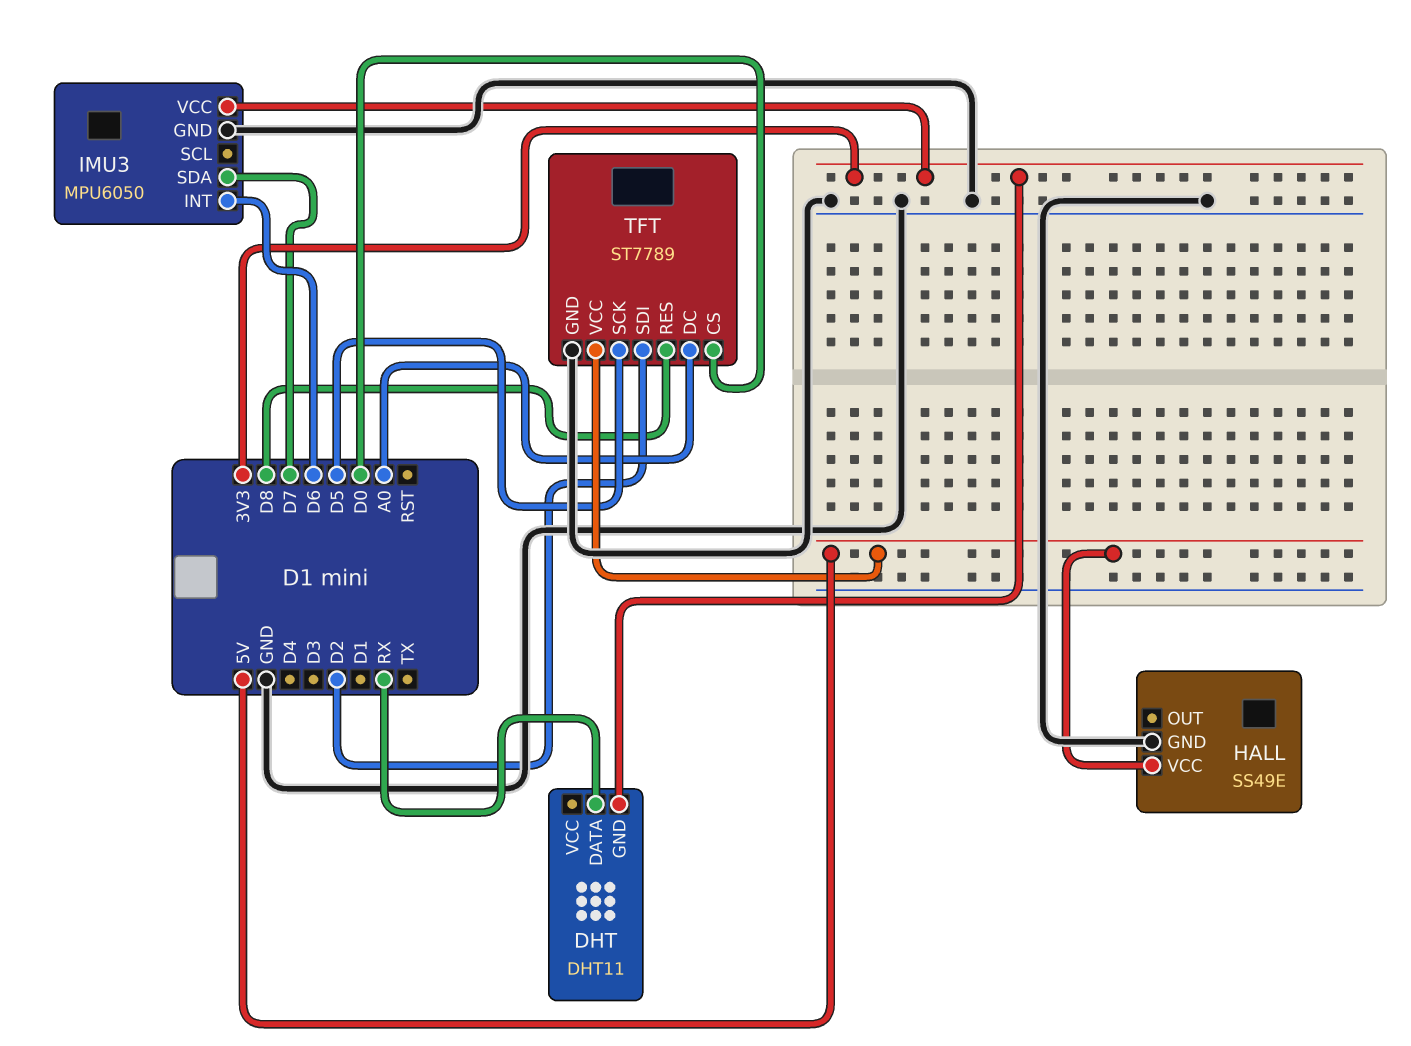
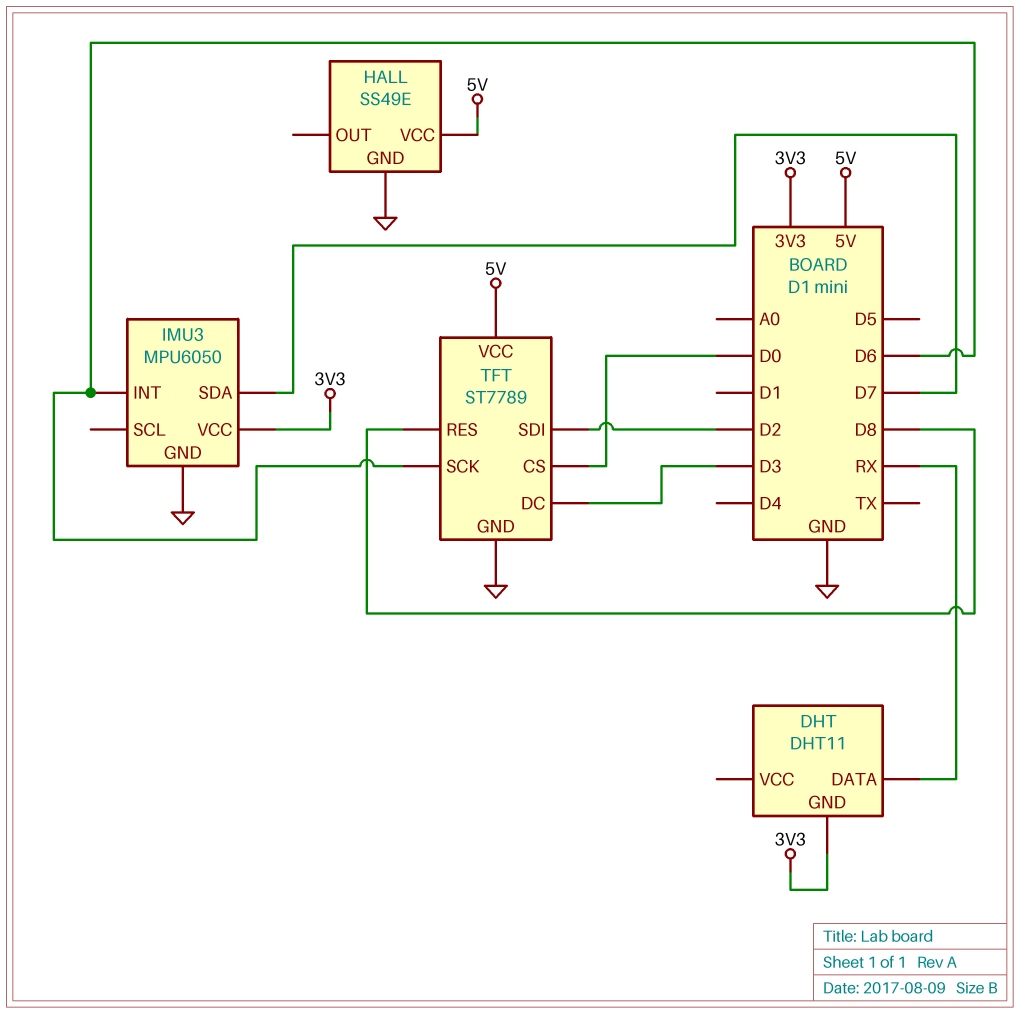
TFT pin DC: A0 -> D3
TFT pin SCK: D5 -> D6

